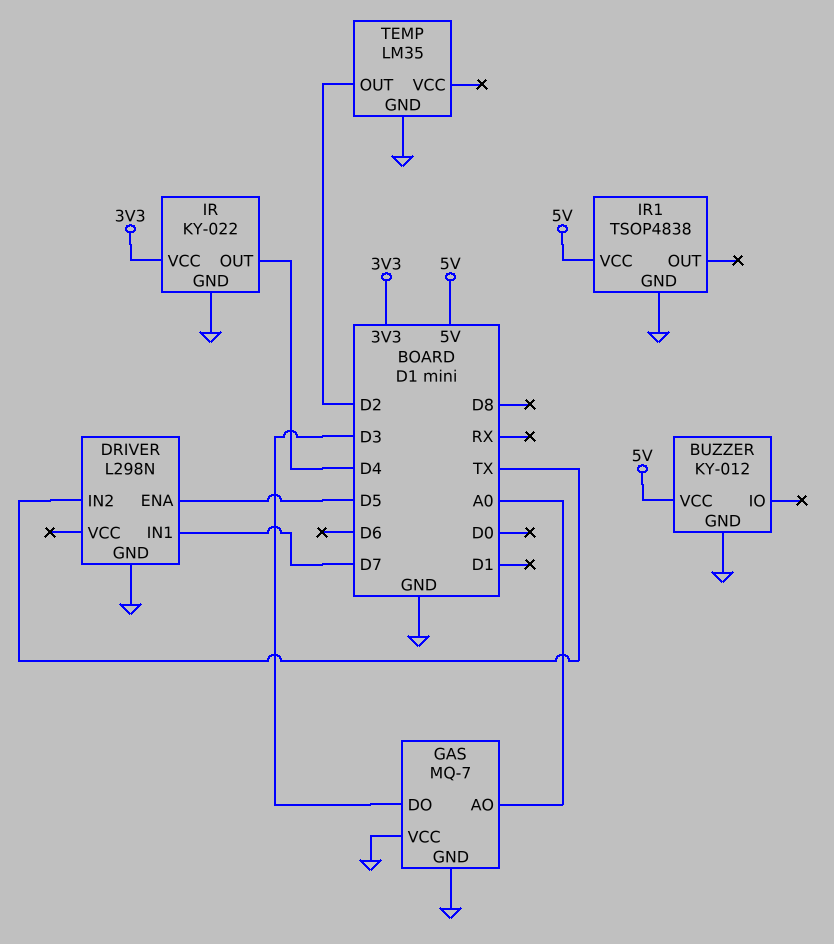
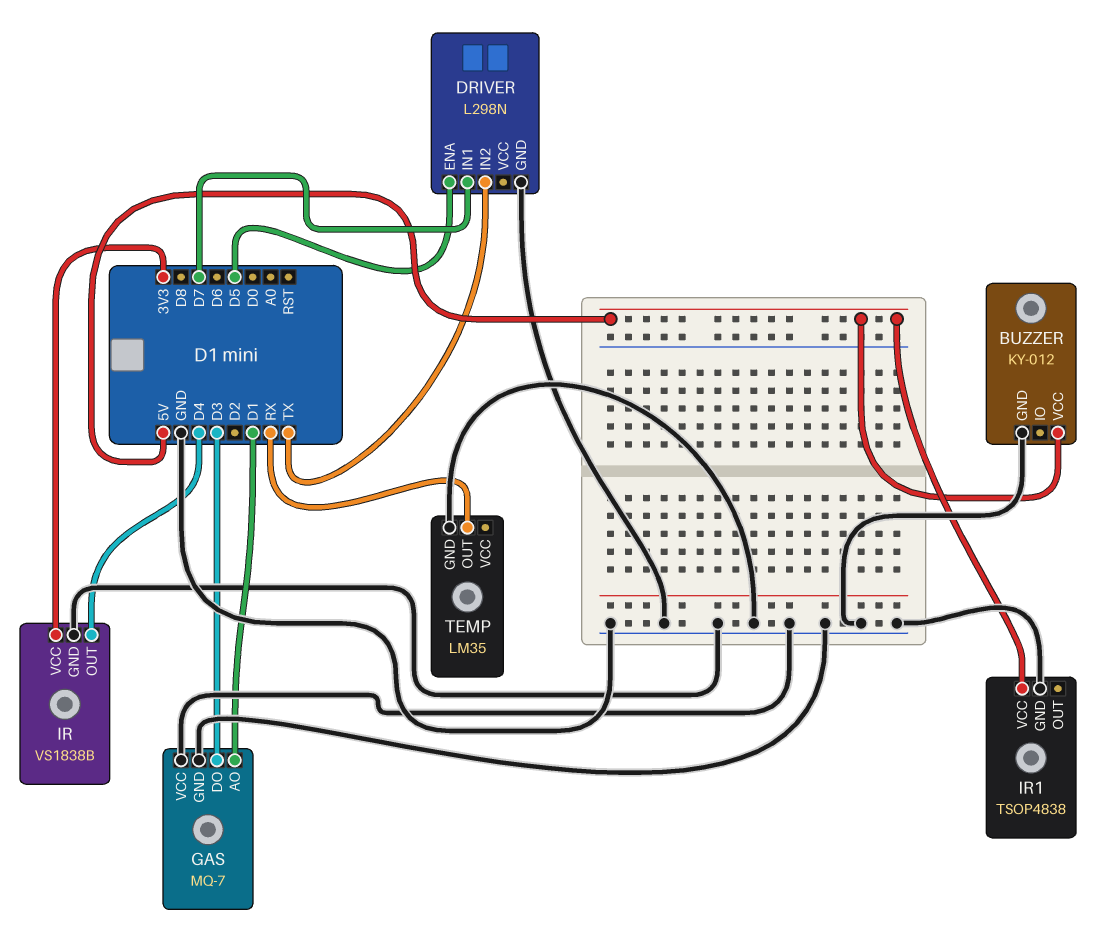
GAS pin AO: A0 -> D1
IR: KY-022 -> VS1838B
TEMP pin OUT: D2 -> RX

